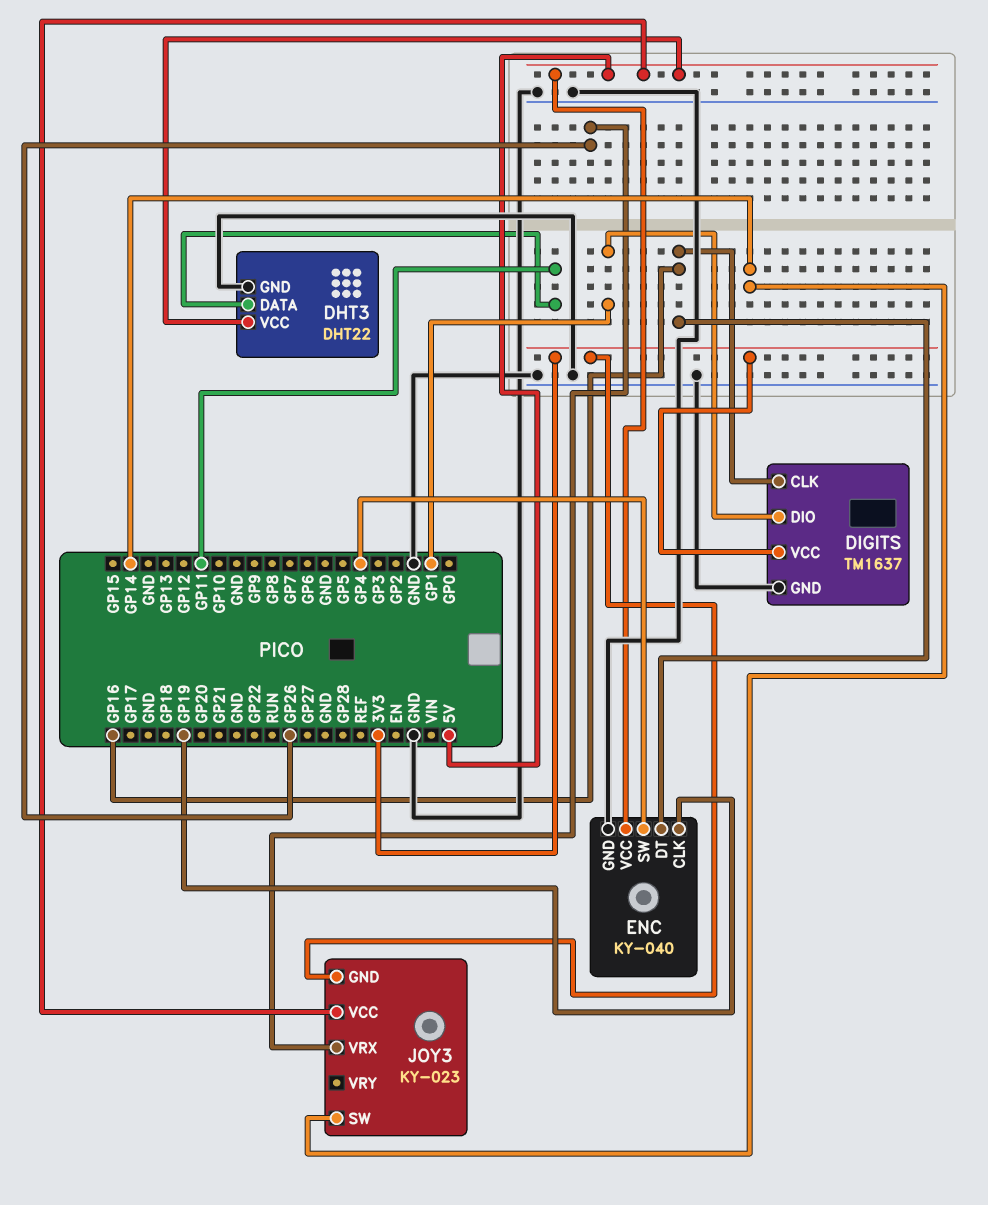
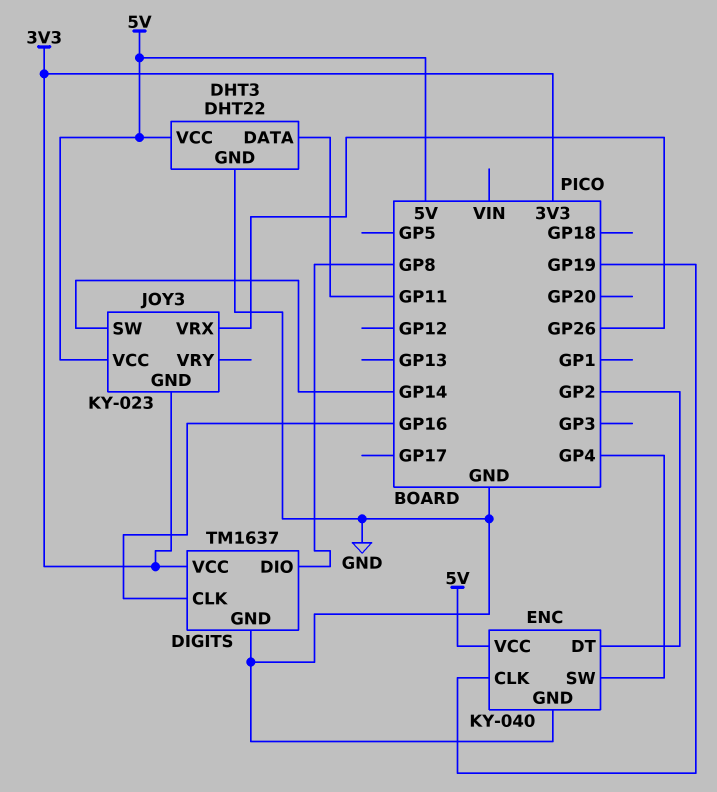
DIGITS pin DIO: GP1 -> GP8
ENC pin DT: GP16 -> GP2

